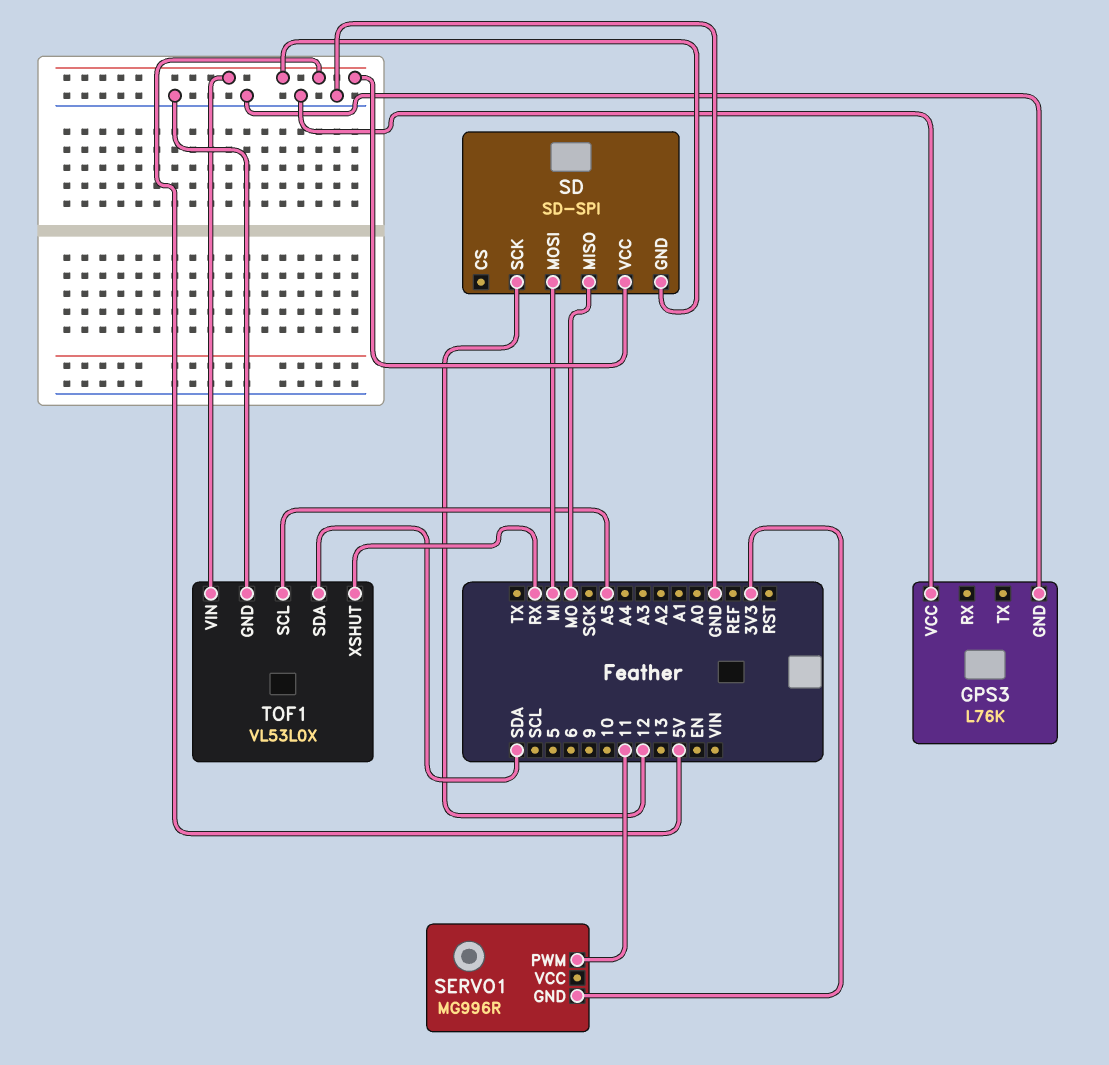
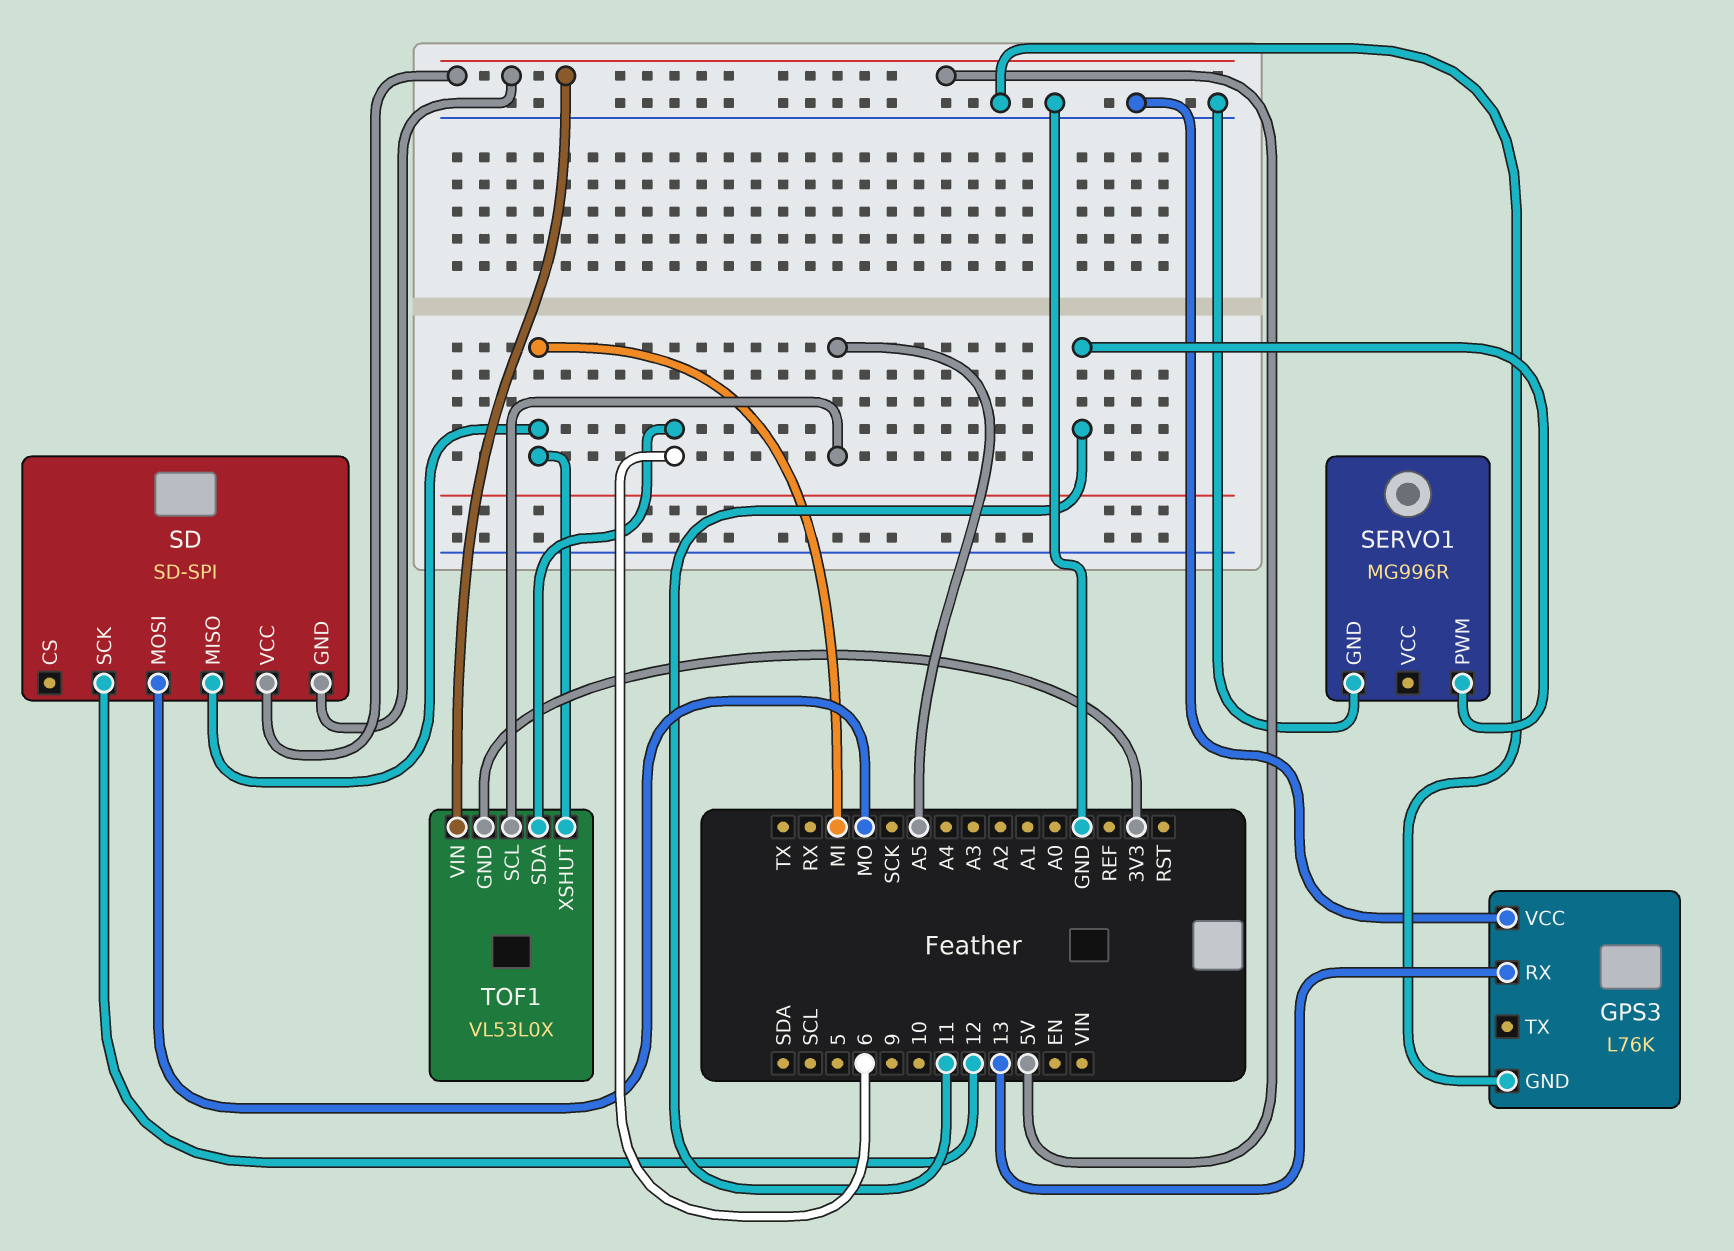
GPS3 pin RX: none -> 13
SD pin MISO: MO -> MI
SD pin MOSI: MI -> MO
SERVO1 pin GND: 3V3 -> GND
TOF1 pin GND: GND -> 3V3
TOF1 pin SDA: SDA -> 6
TOF1 pin XSHUT: RX -> MI

